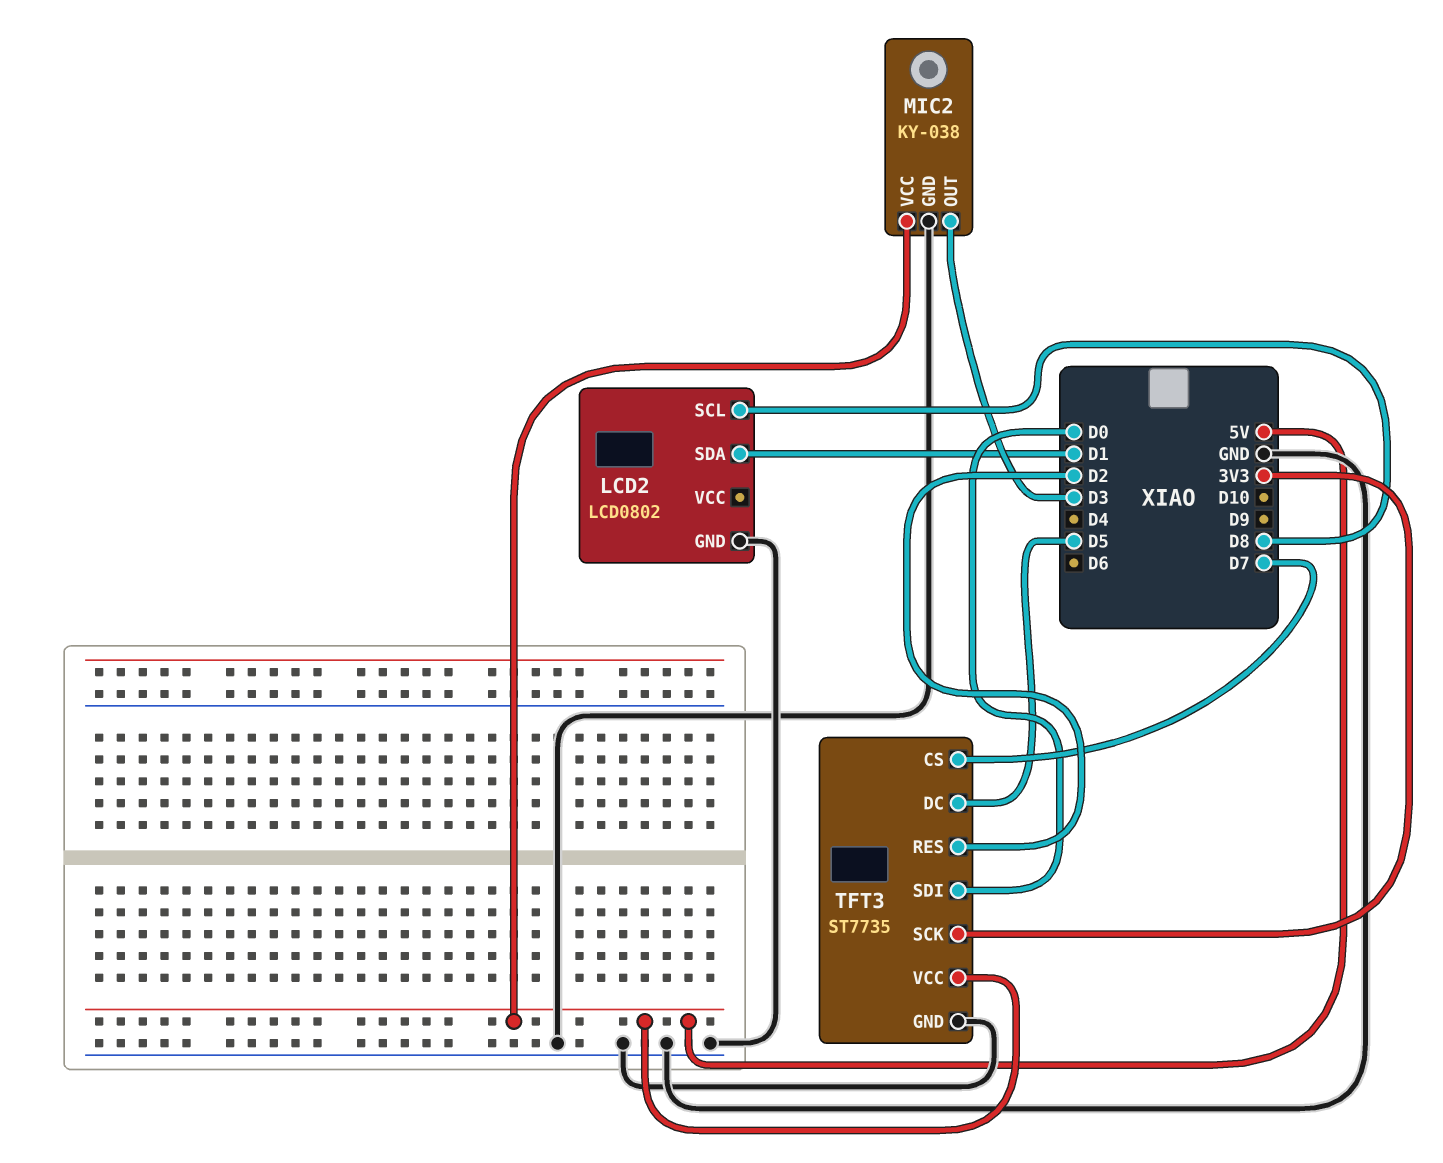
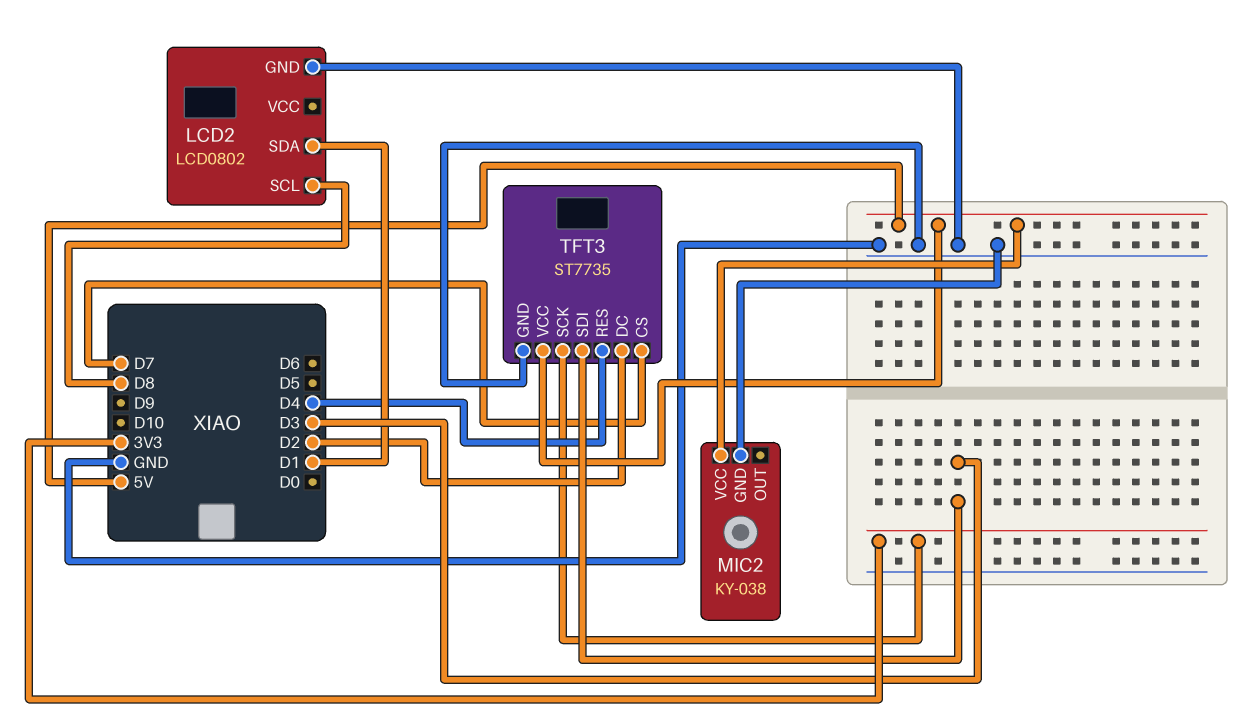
MIC2 pin OUT: D3 -> none
TFT3 pin DC: D5 -> D2
TFT3 pin RES: D2 -> D4
TFT3 pin SDI: D0 -> D3

